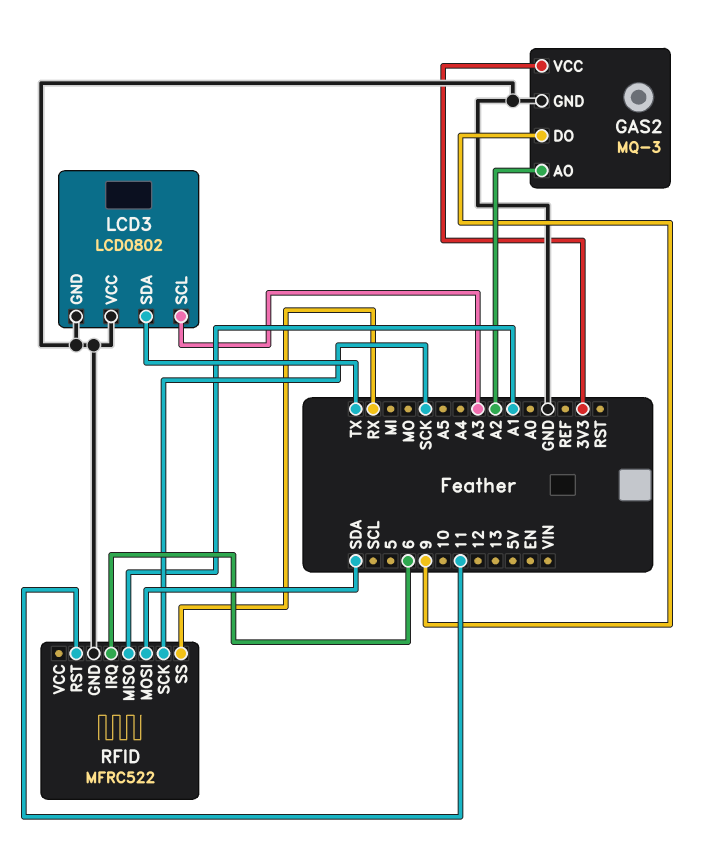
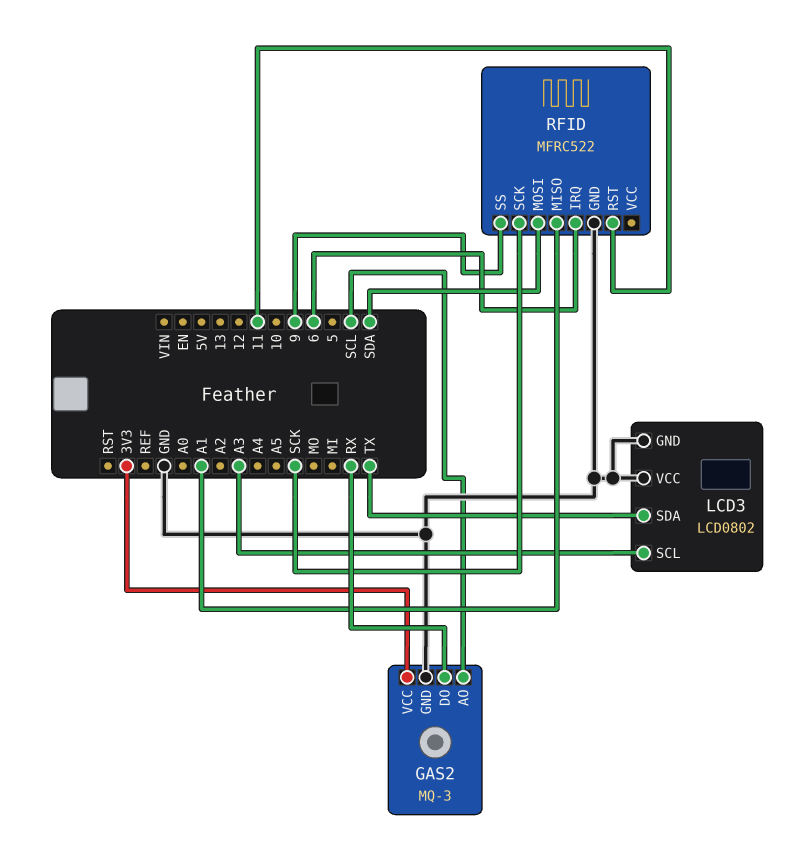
GAS2 pin AO: A2 -> SCL
GAS2 pin DO: 9 -> RX
RFID pin SS: RX -> 9

